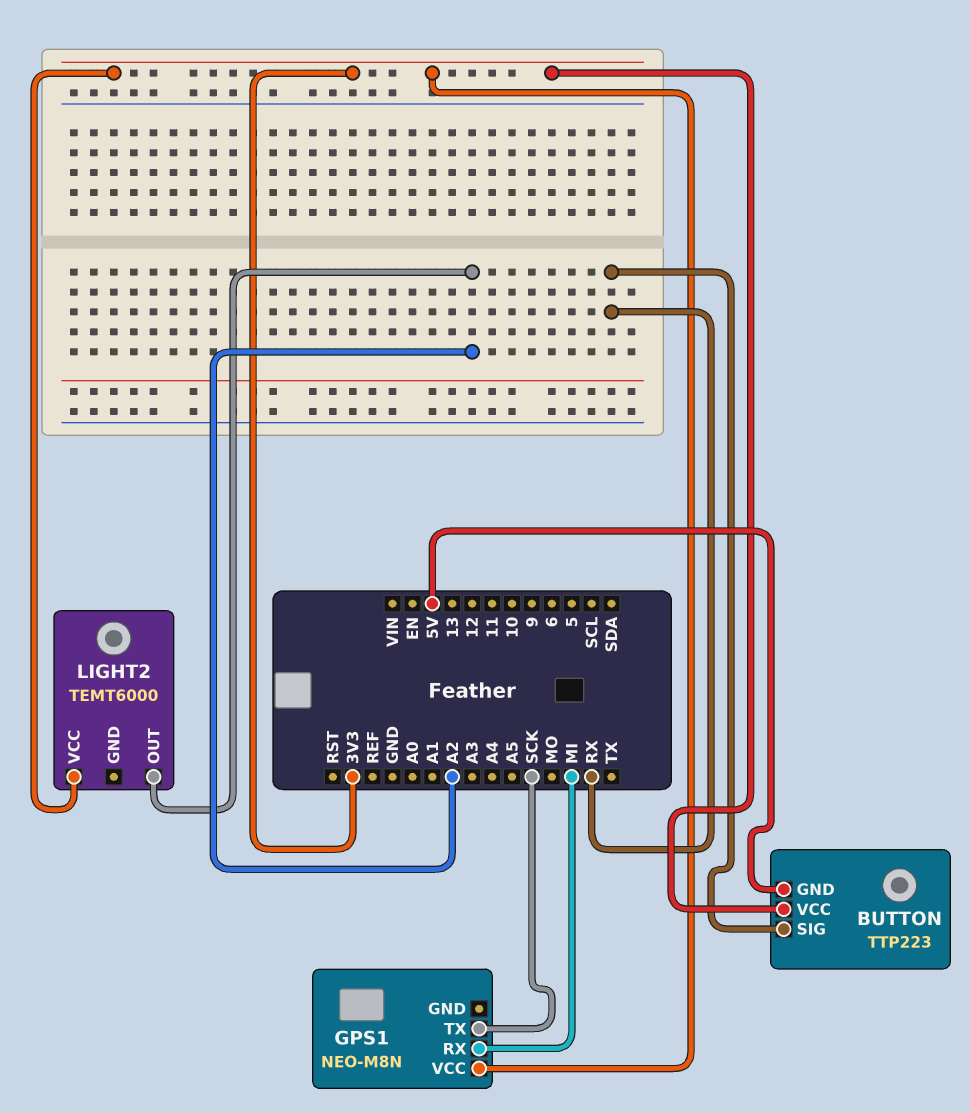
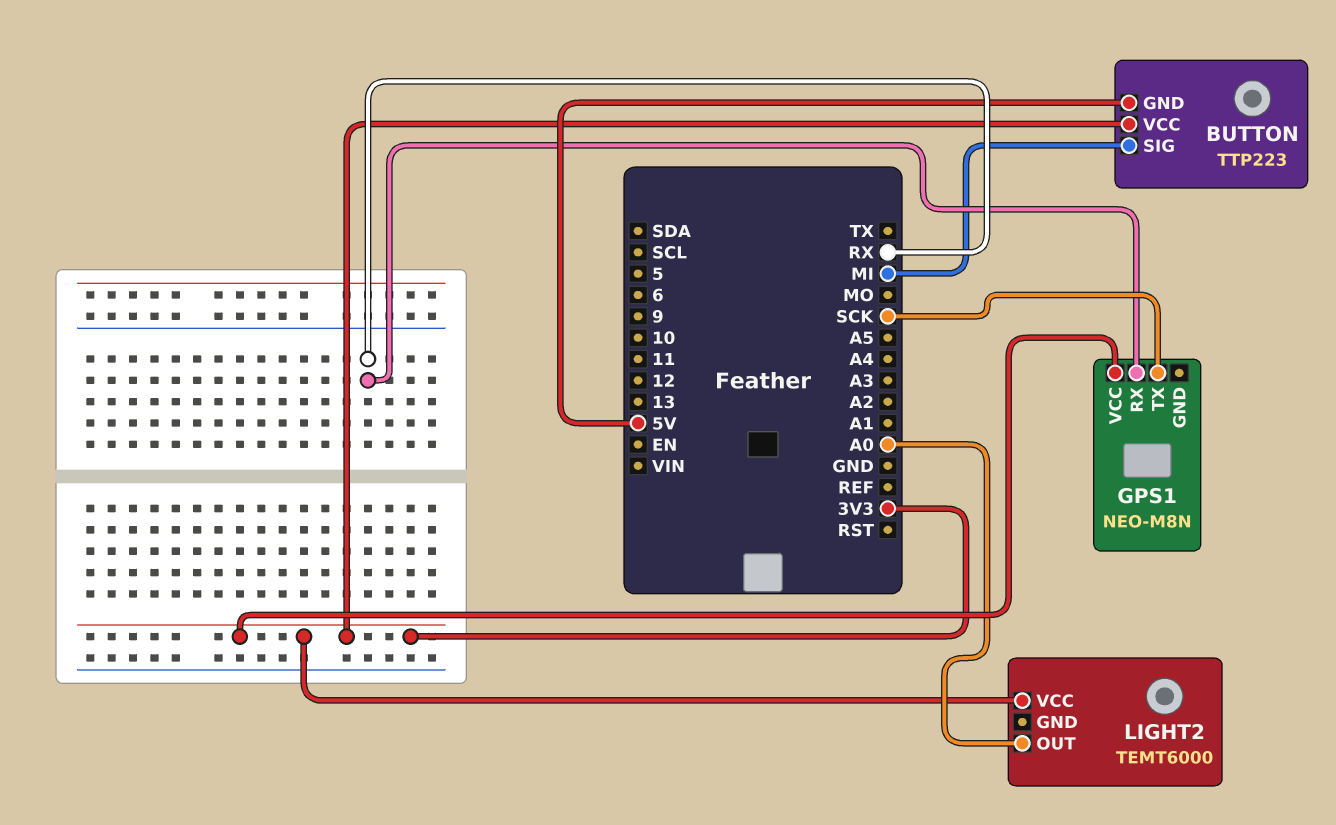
BUTTON pin SIG: RX -> MI
GPS1 pin RX: MI -> RX
LIGHT2 pin OUT: A2 -> A0

